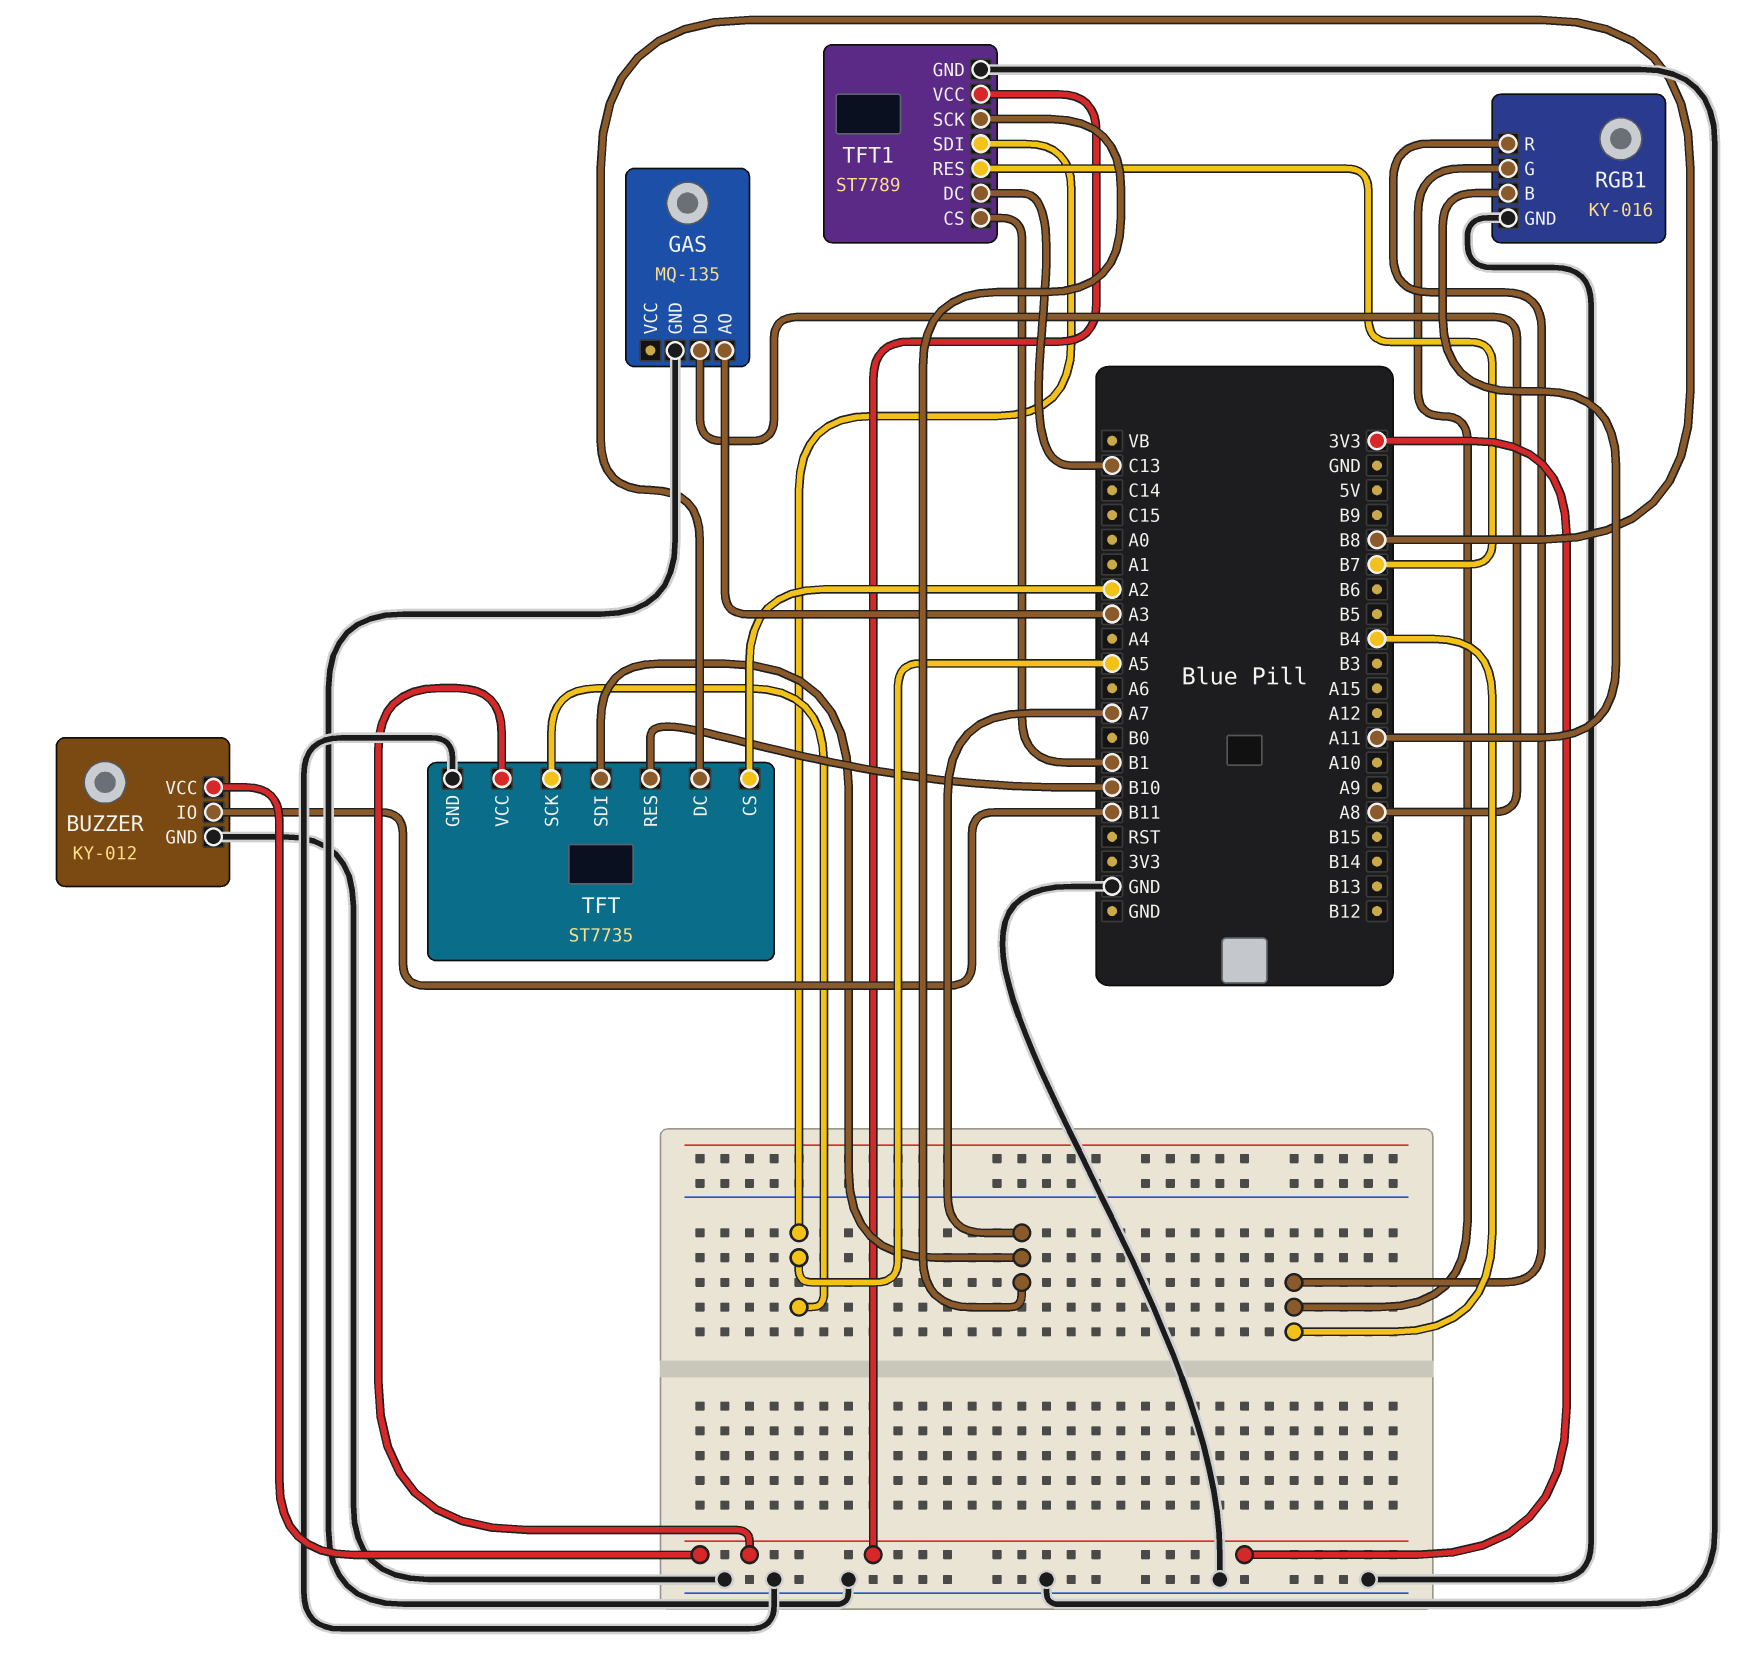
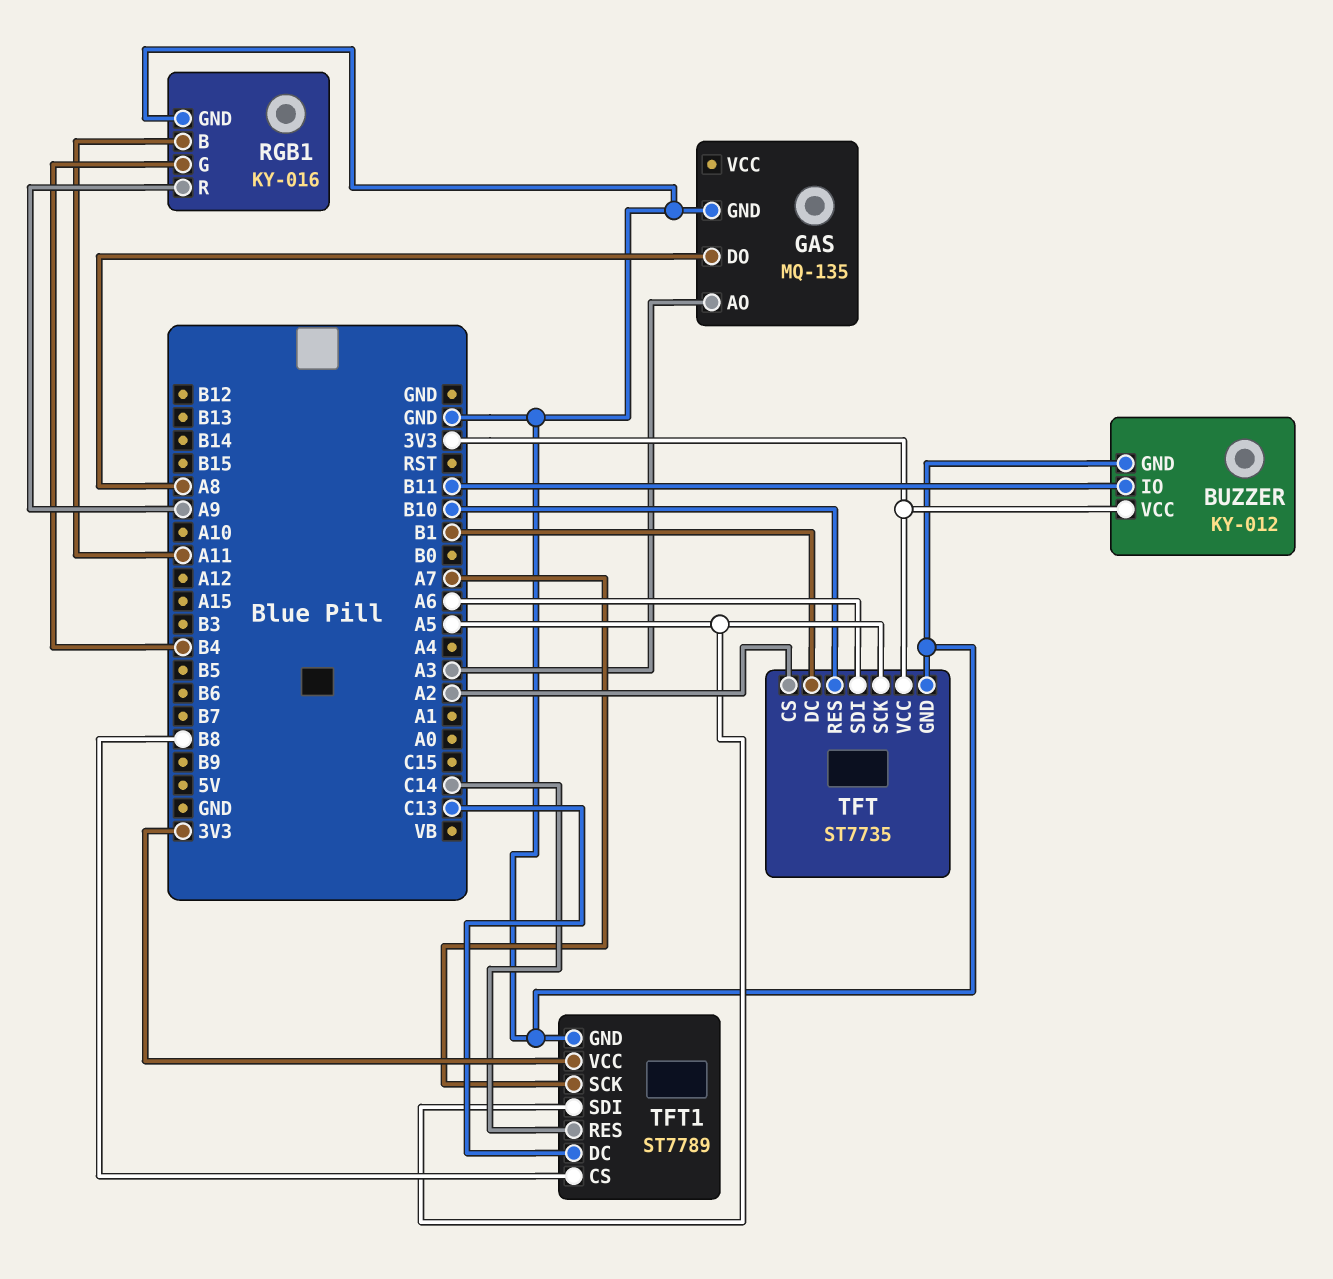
RGB1 pin R: B4 -> A9
TFT pin DC: B8 -> B1
TFT pin SDI: A7 -> A6
TFT1 pin CS: B1 -> B8
TFT1 pin RES: B7 -> C14

